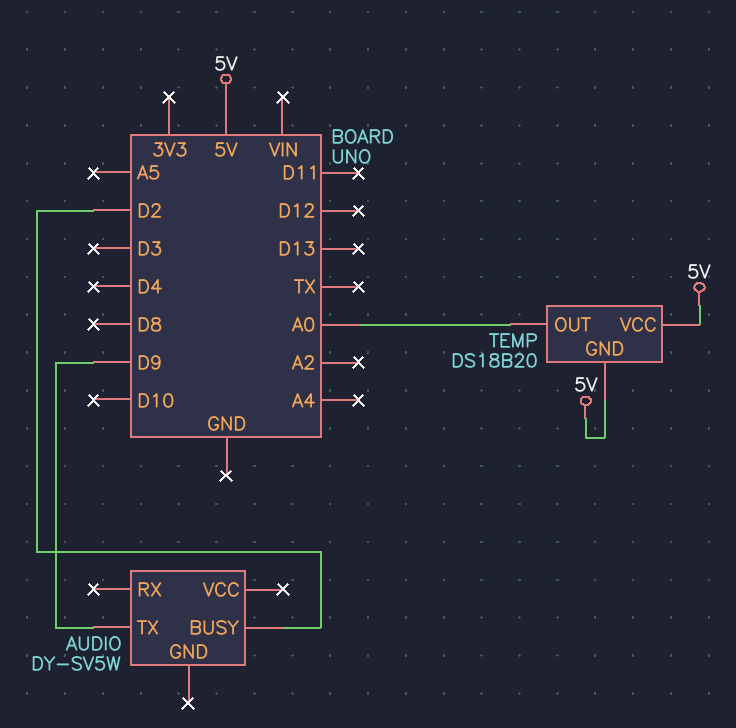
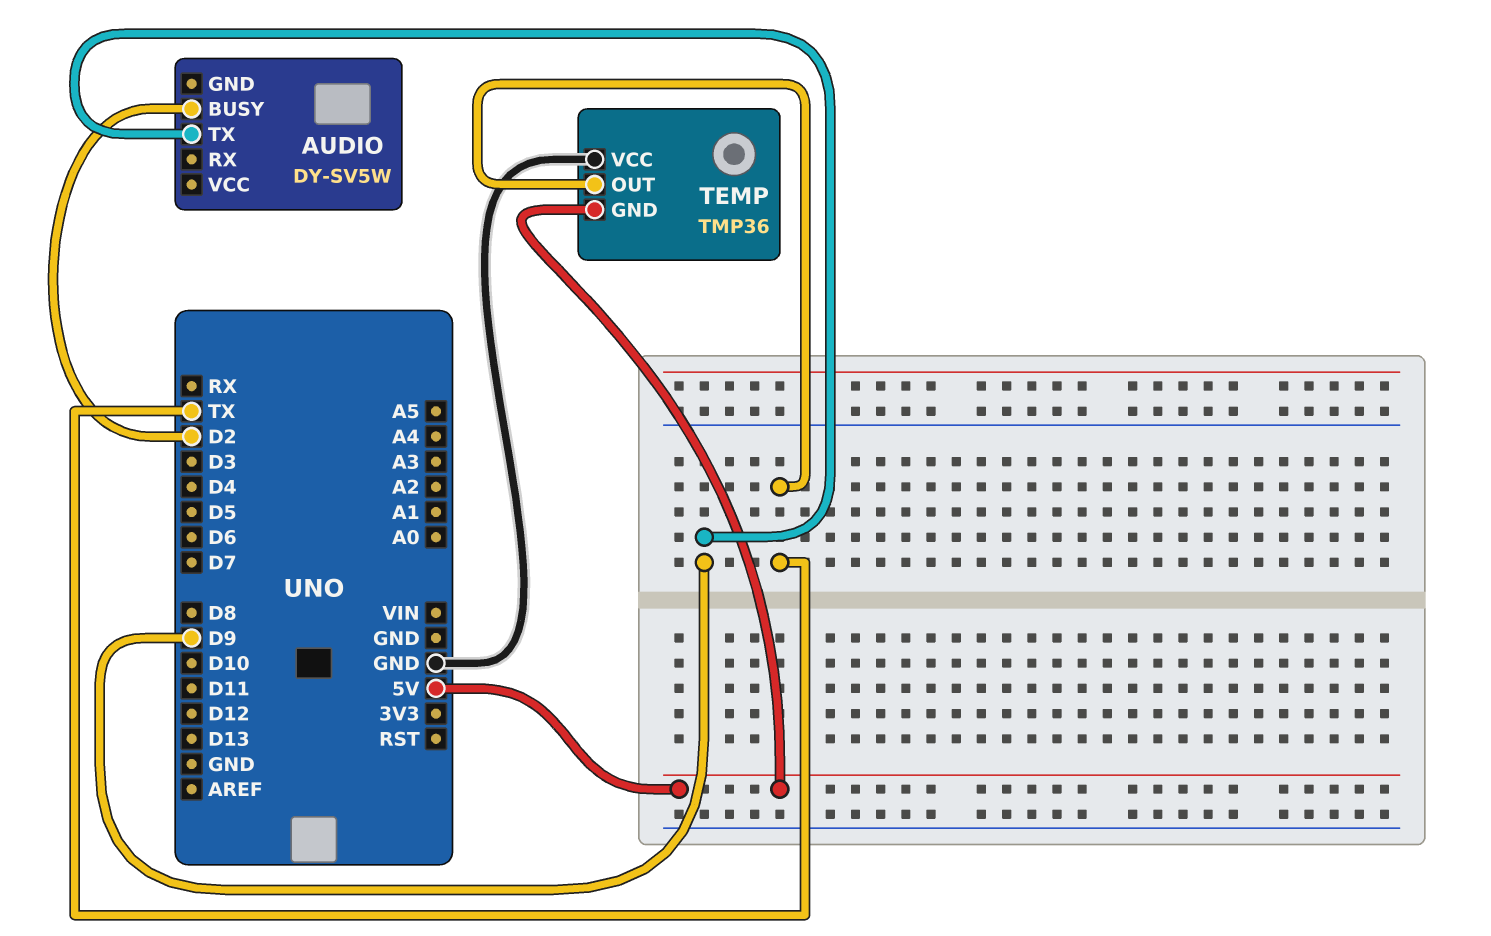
TEMP: DS18B20 -> TMP36
TEMP pin OUT: A0 -> TX
TEMP pin VCC: 5V -> GND

